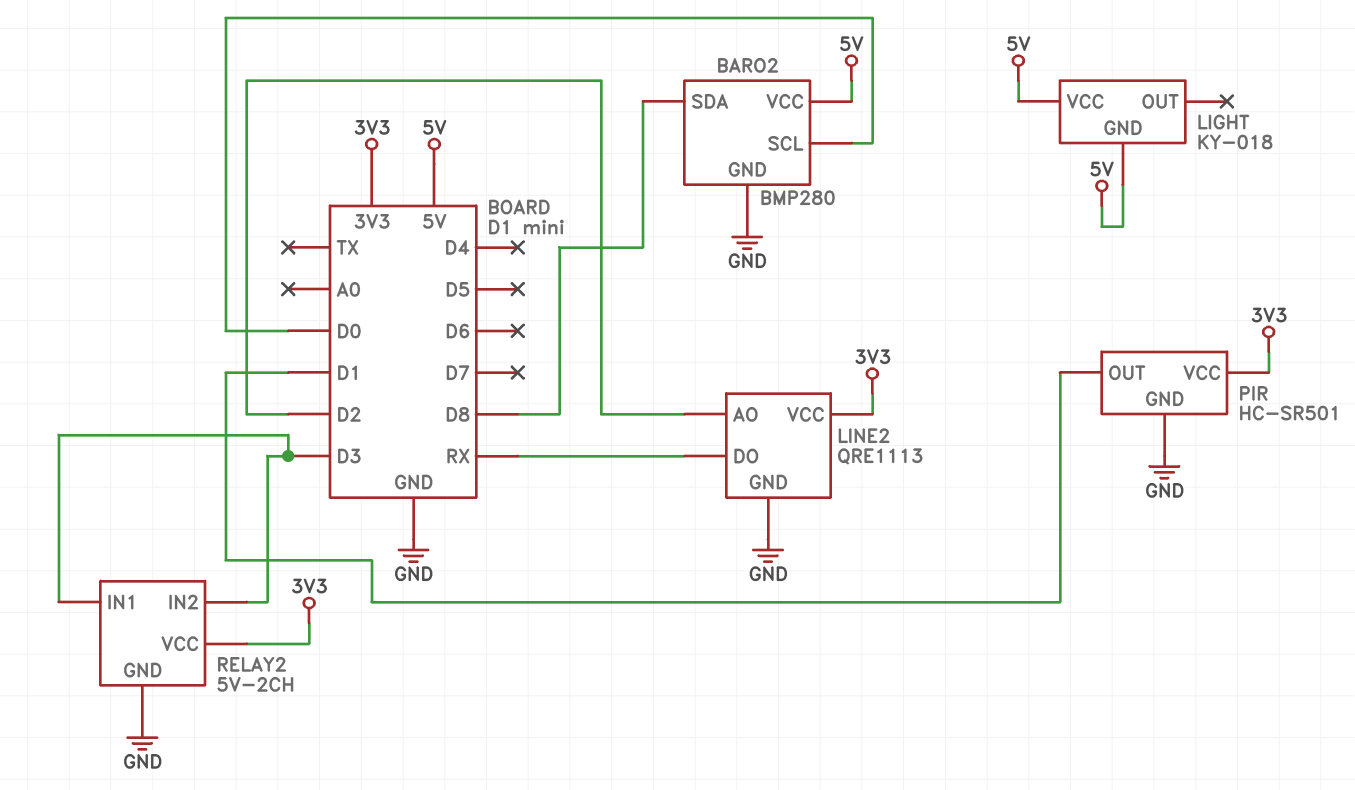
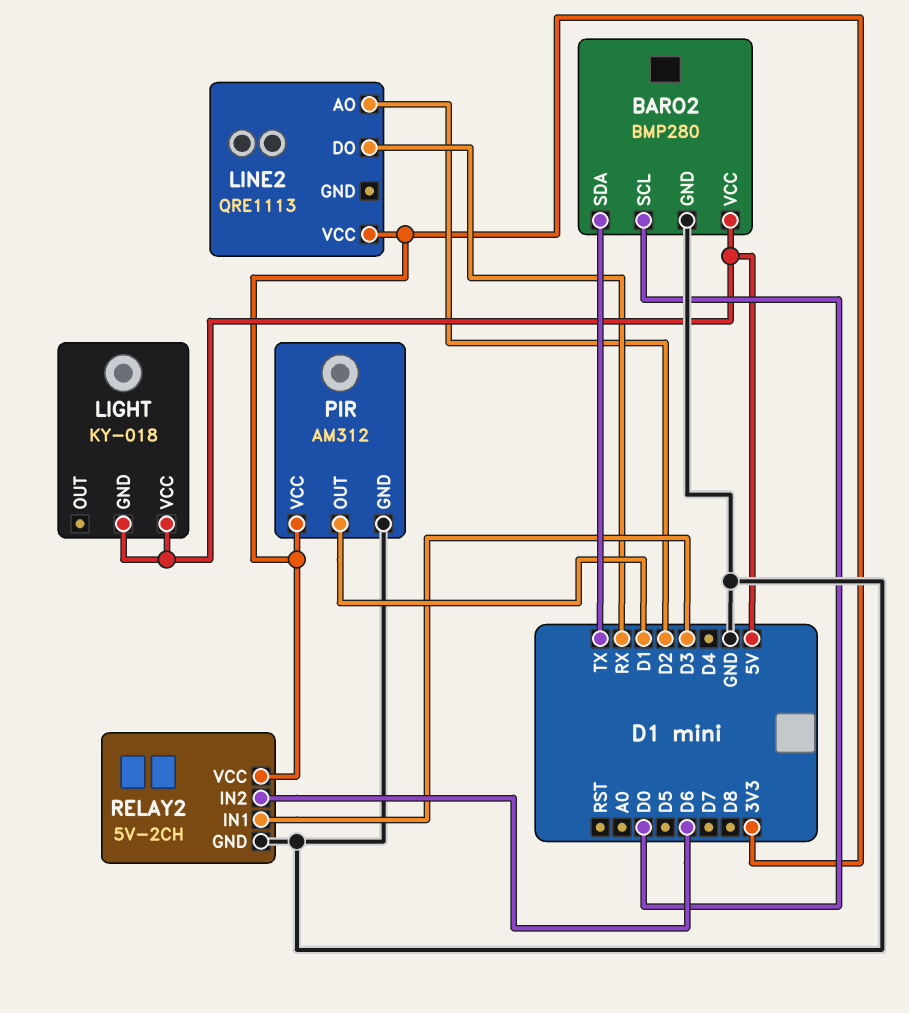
BARO2 pin SDA: D8 -> TX
LINE2 pin GND: GND -> none
PIR: HC-SR501 -> AM312
RELAY2 pin IN2: D3 -> D6

